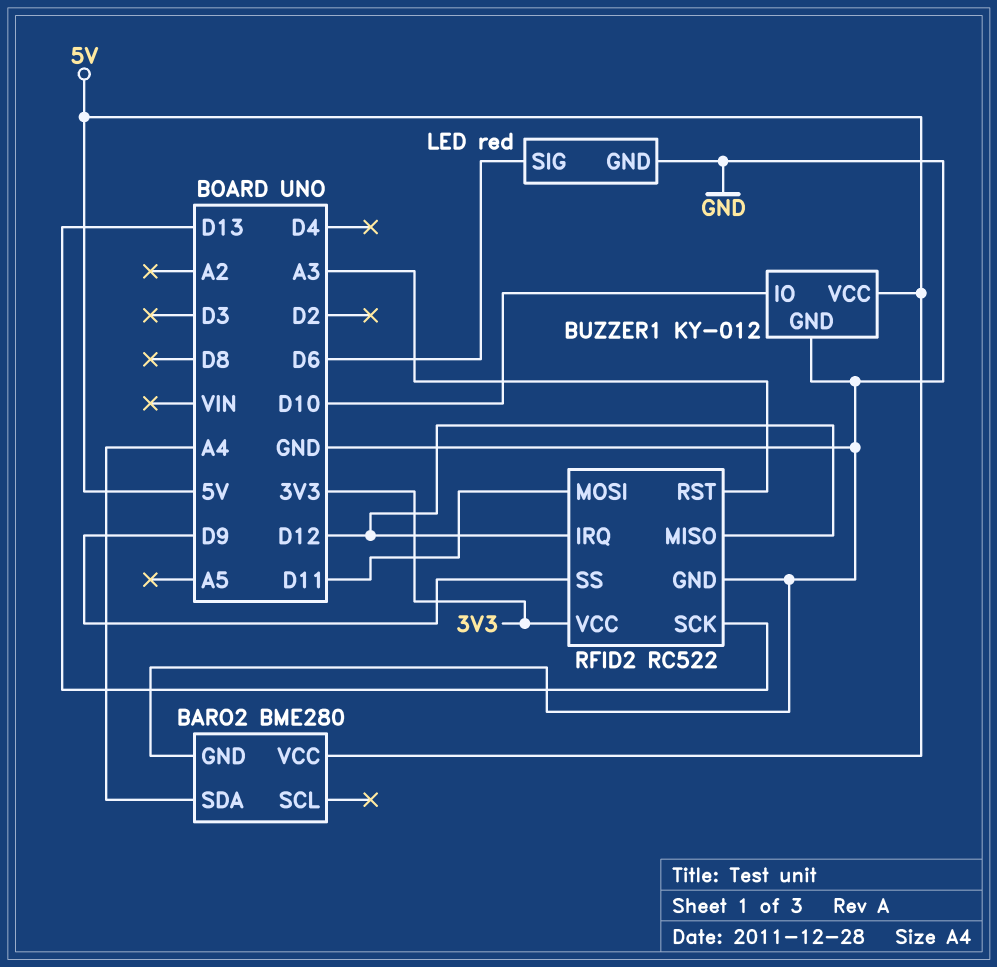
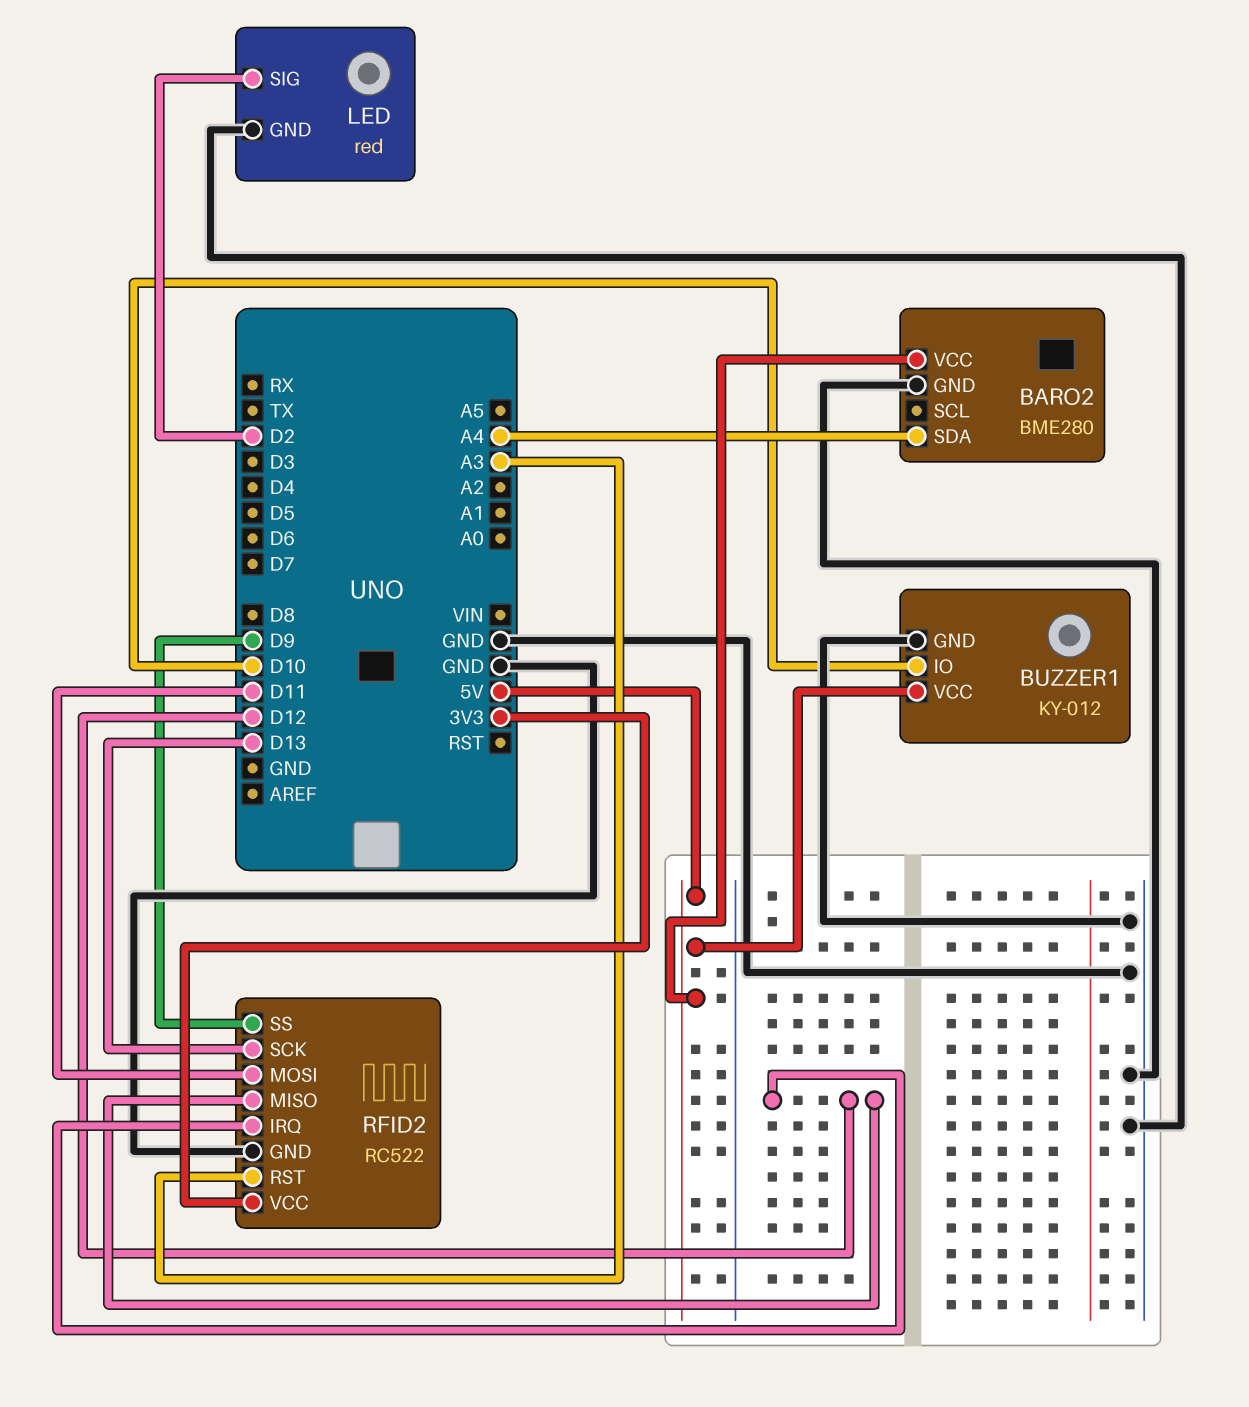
LED pin SIG: D6 -> D2

